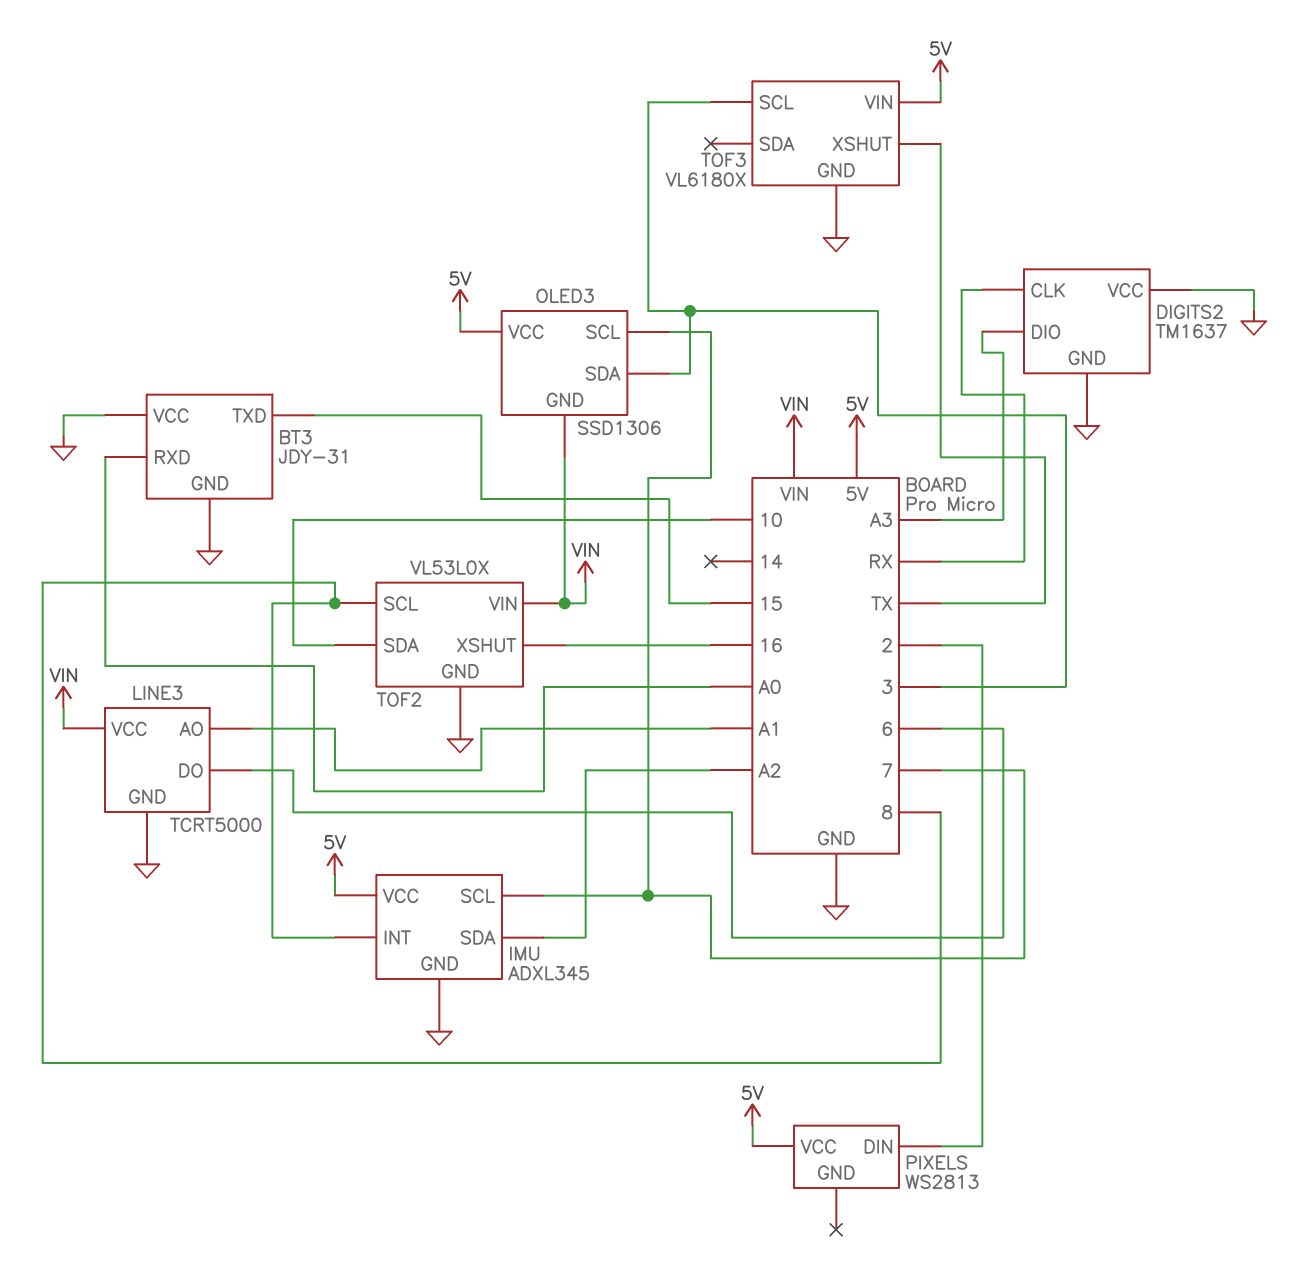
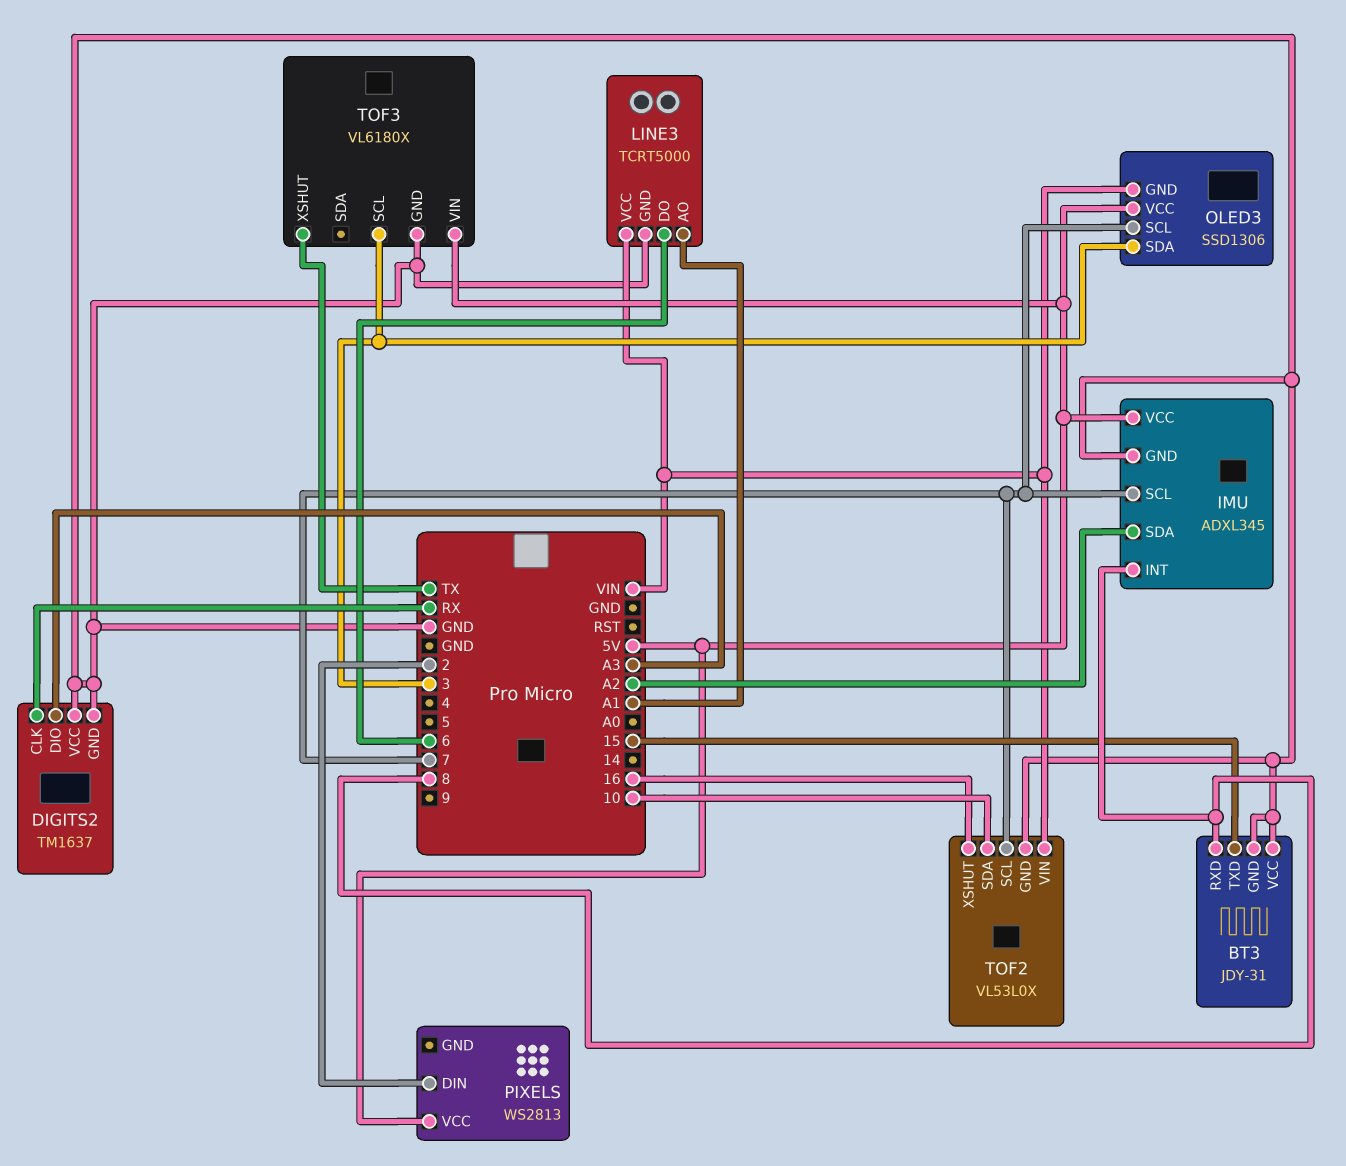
BT3 pin RXD: A0 -> 8
TOF2 pin SCL: 8 -> 7

